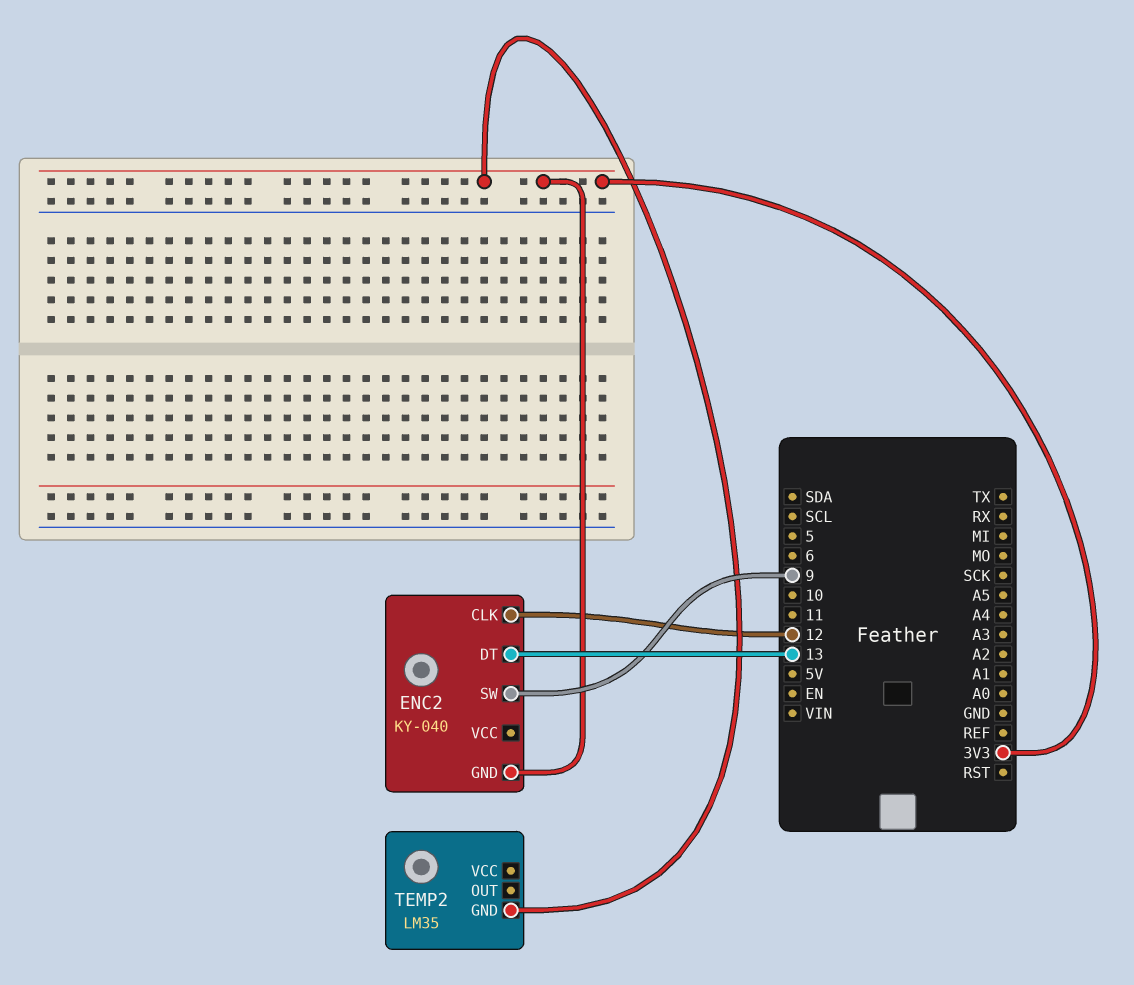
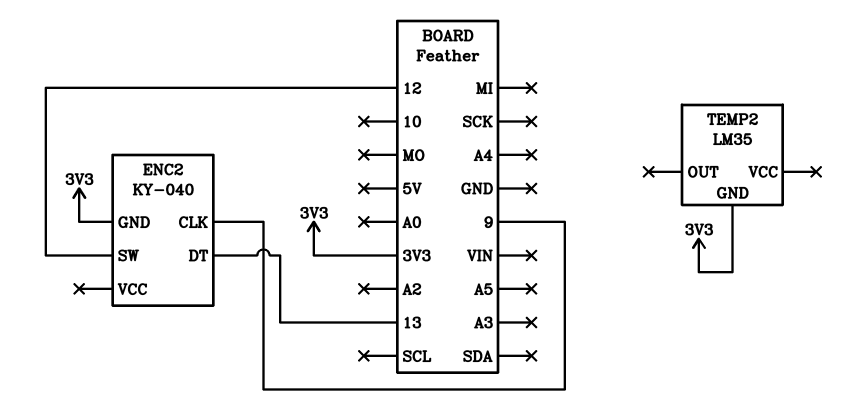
ENC2 pin CLK: 12 -> 9
ENC2 pin SW: 9 -> 12

